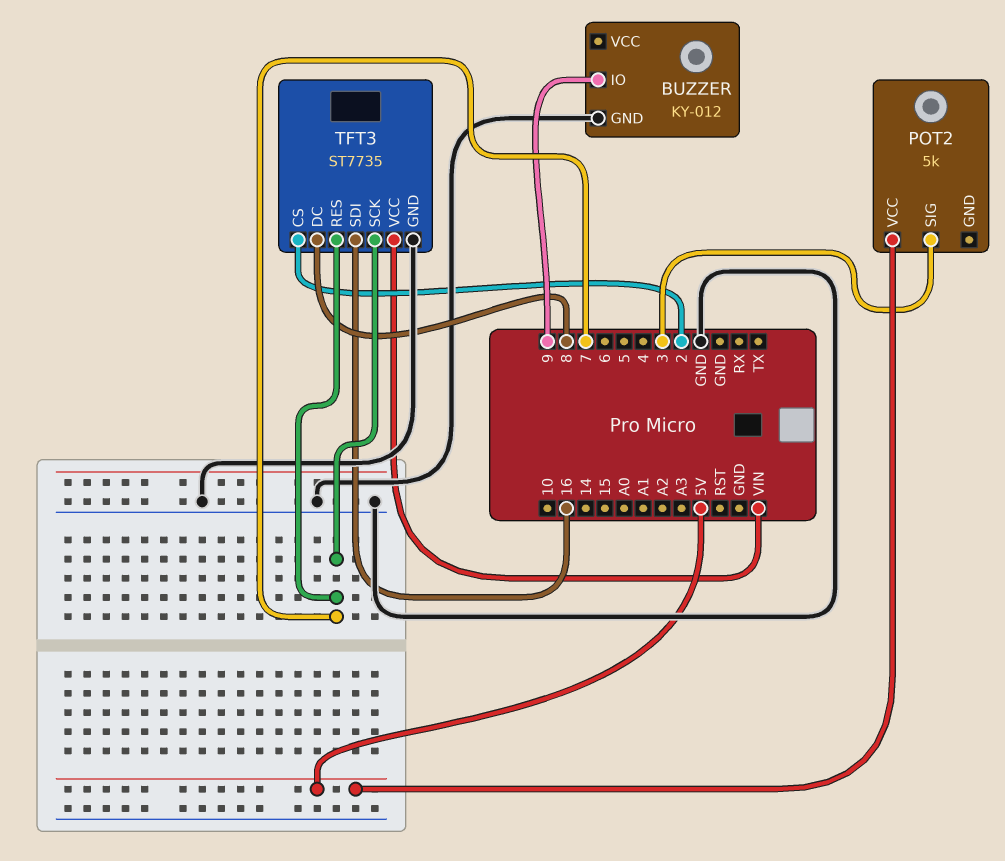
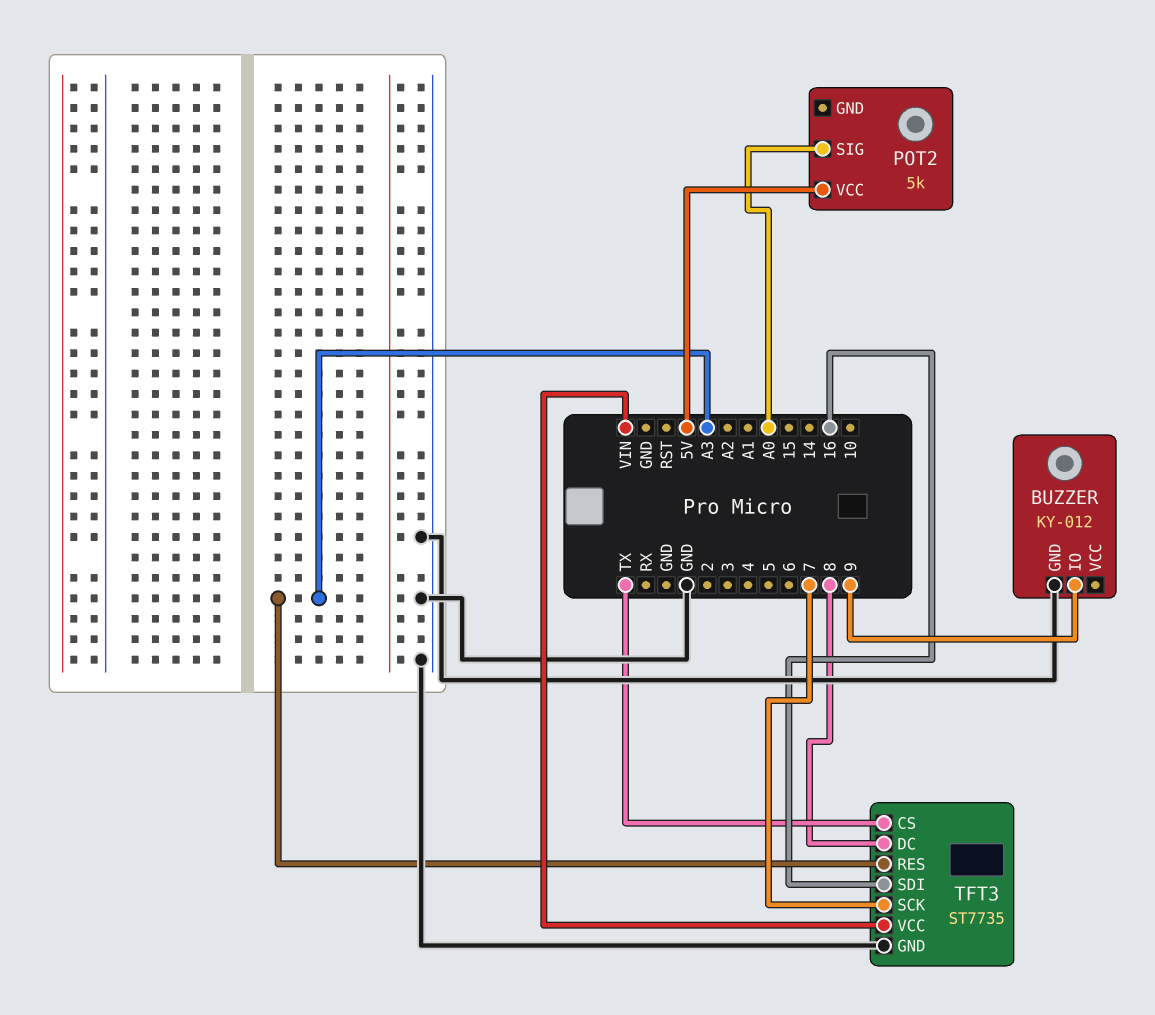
POT2 pin SIG: 3 -> A0
TFT3 pin CS: 2 -> TX
TFT3 pin RES: 7 -> A3

